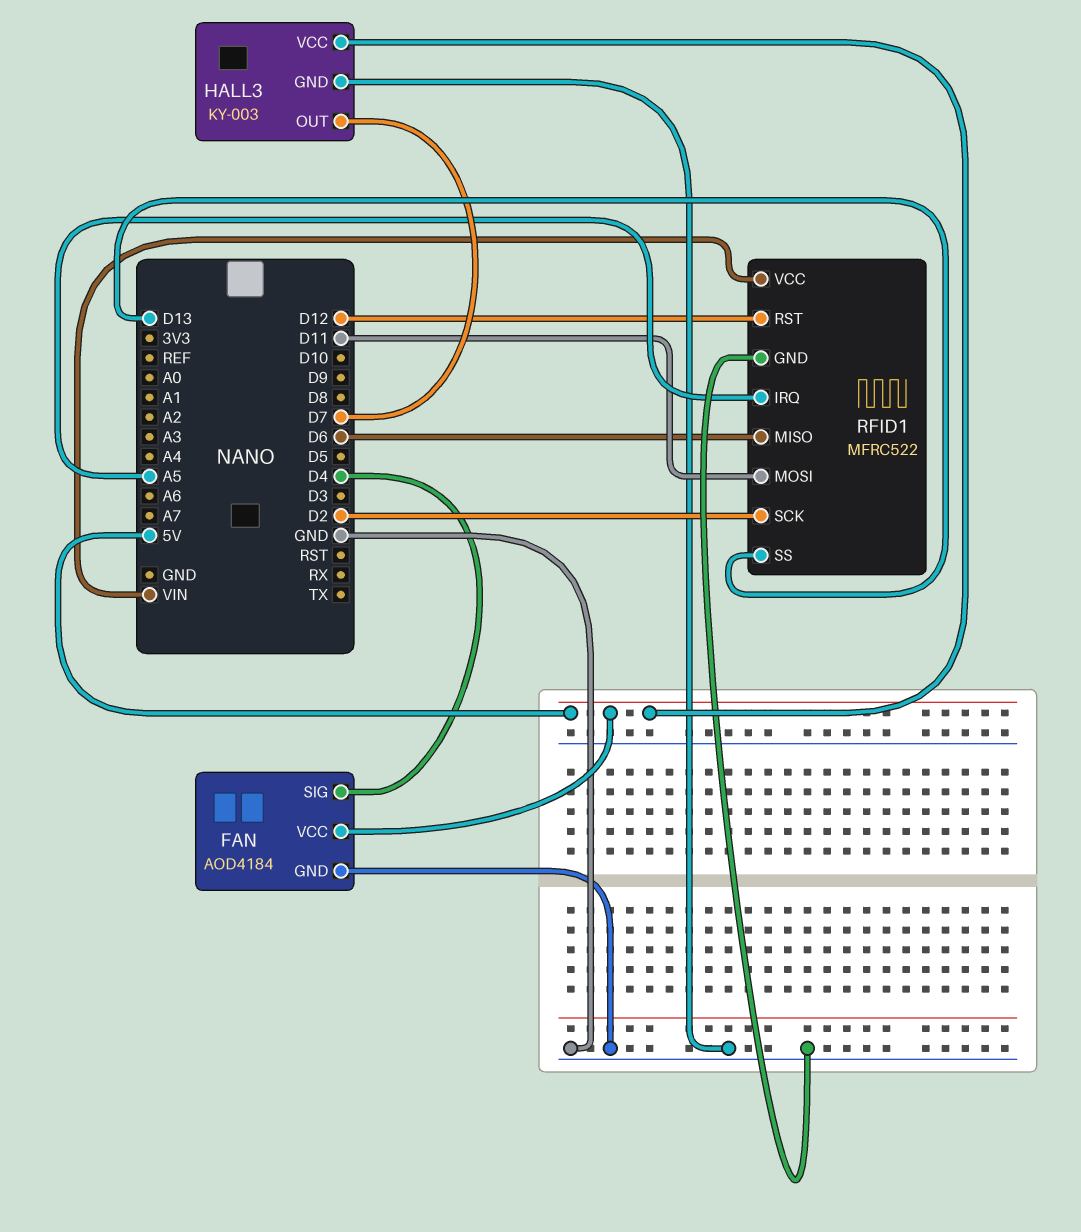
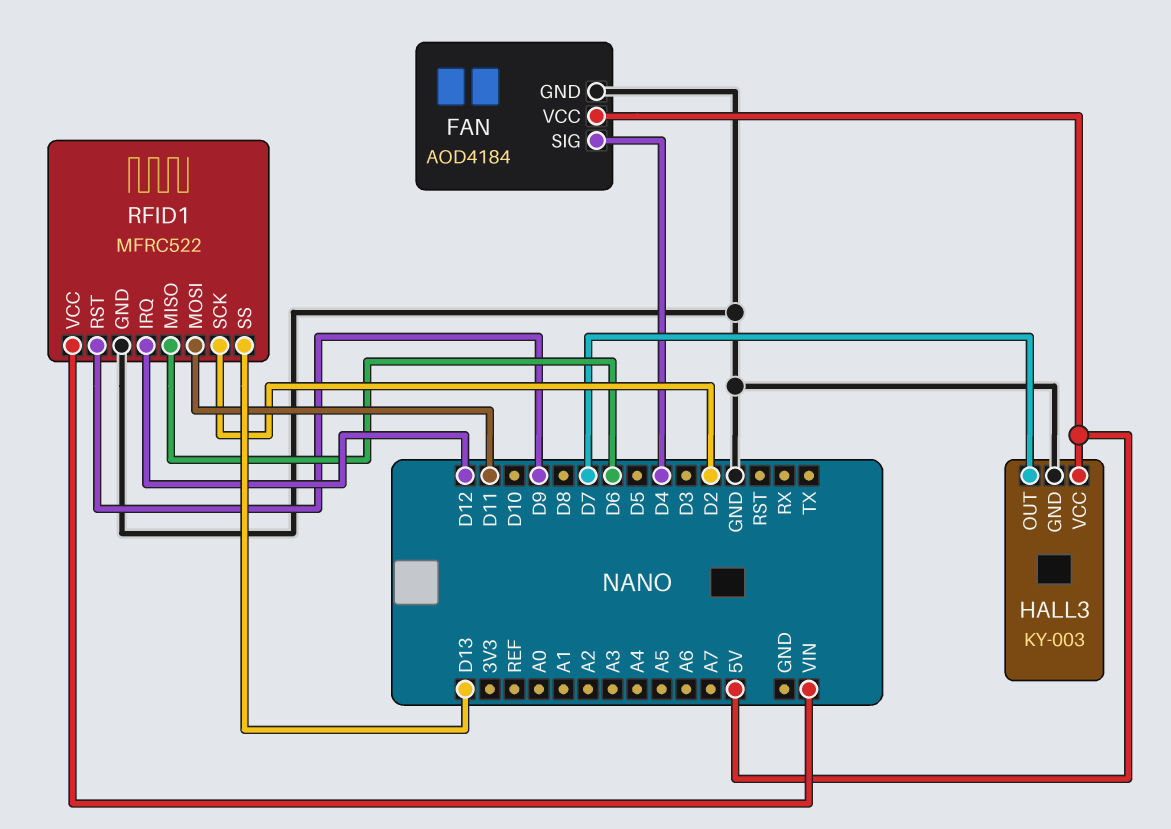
RFID1 pin IRQ: A5 -> D12
RFID1 pin RST: D12 -> D9

